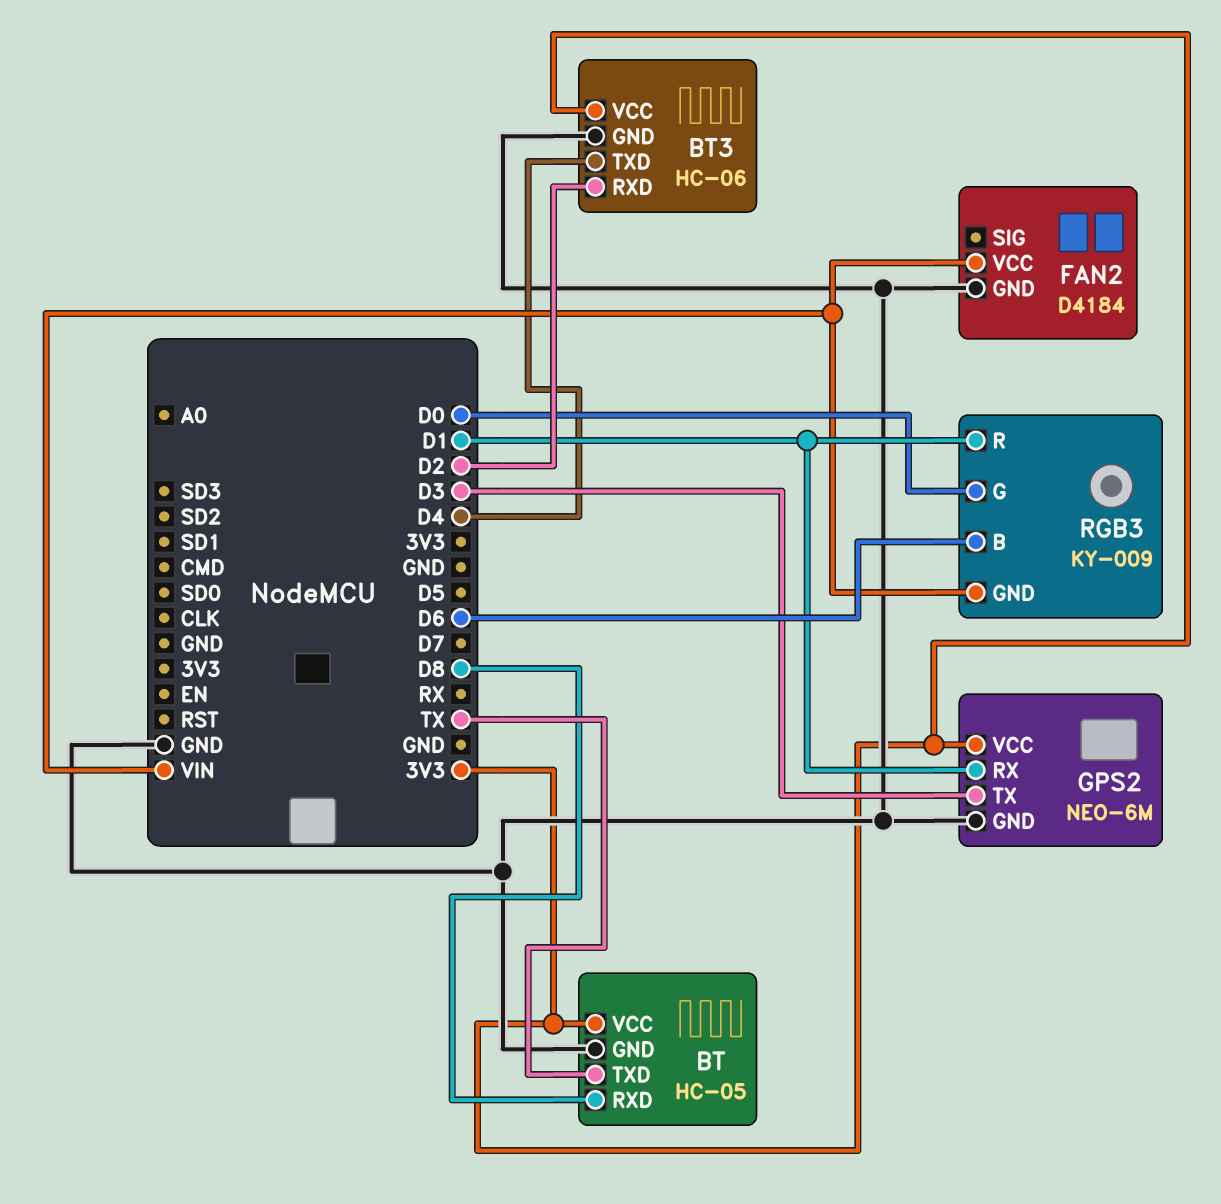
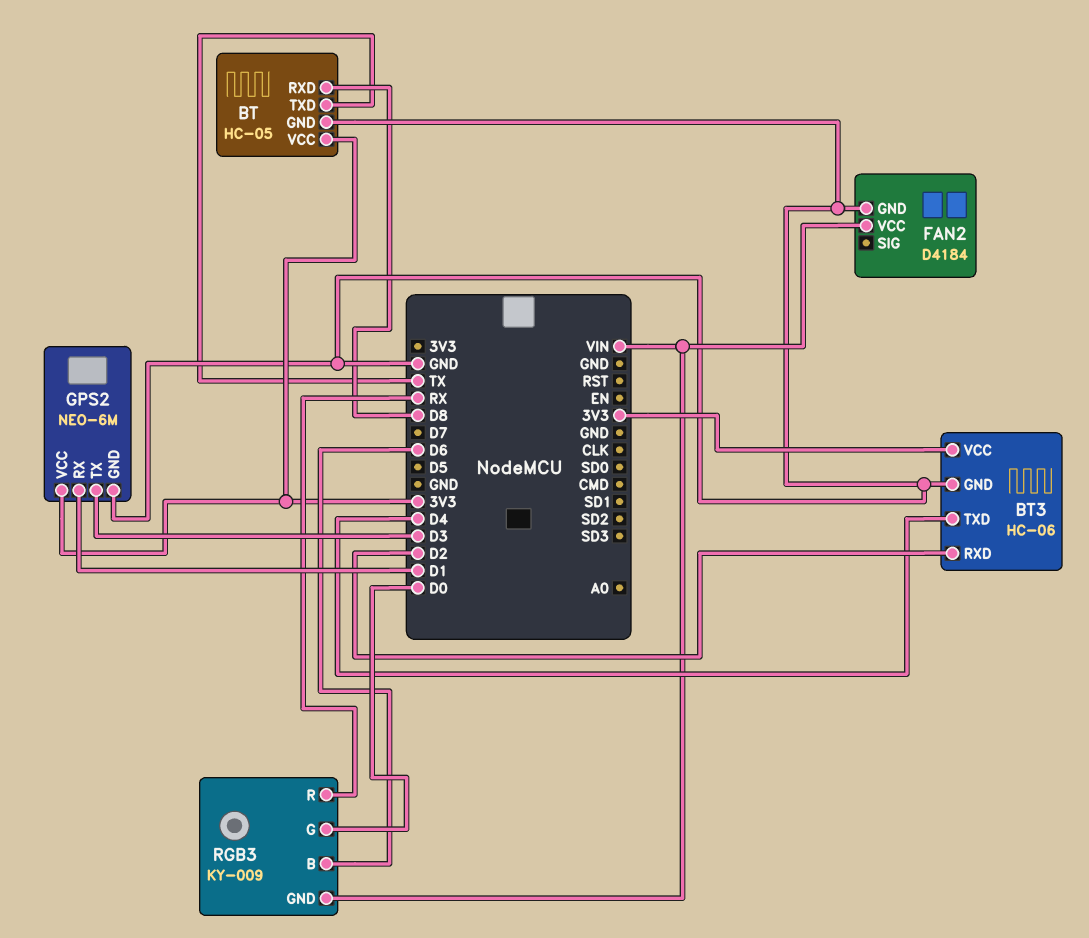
RGB3 pin R: D1 -> RX

